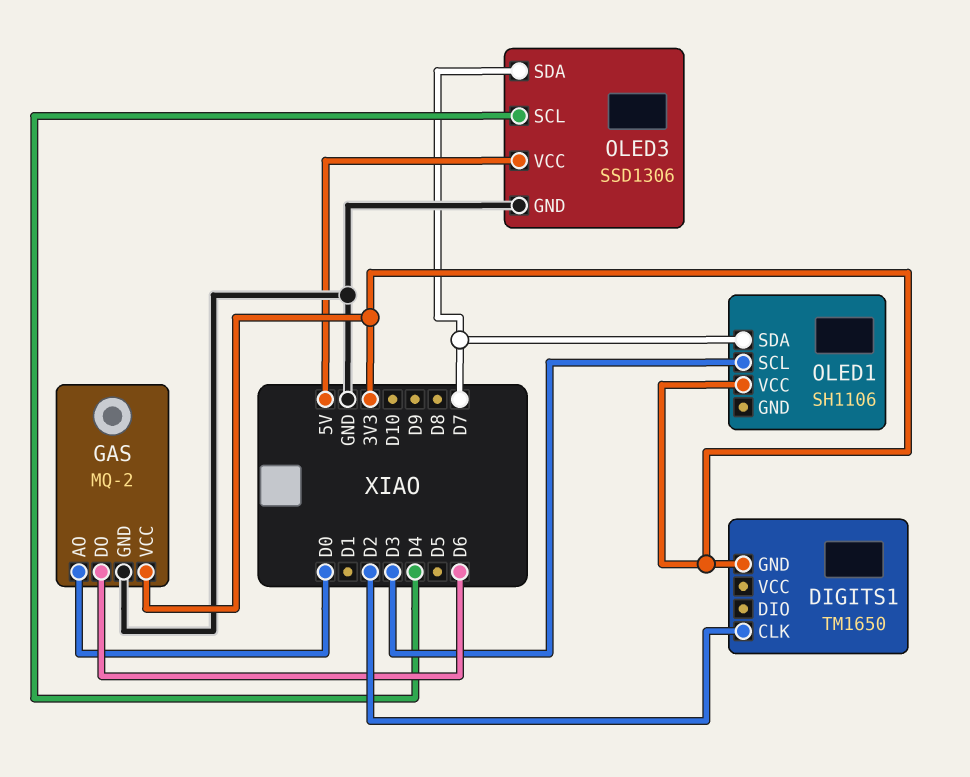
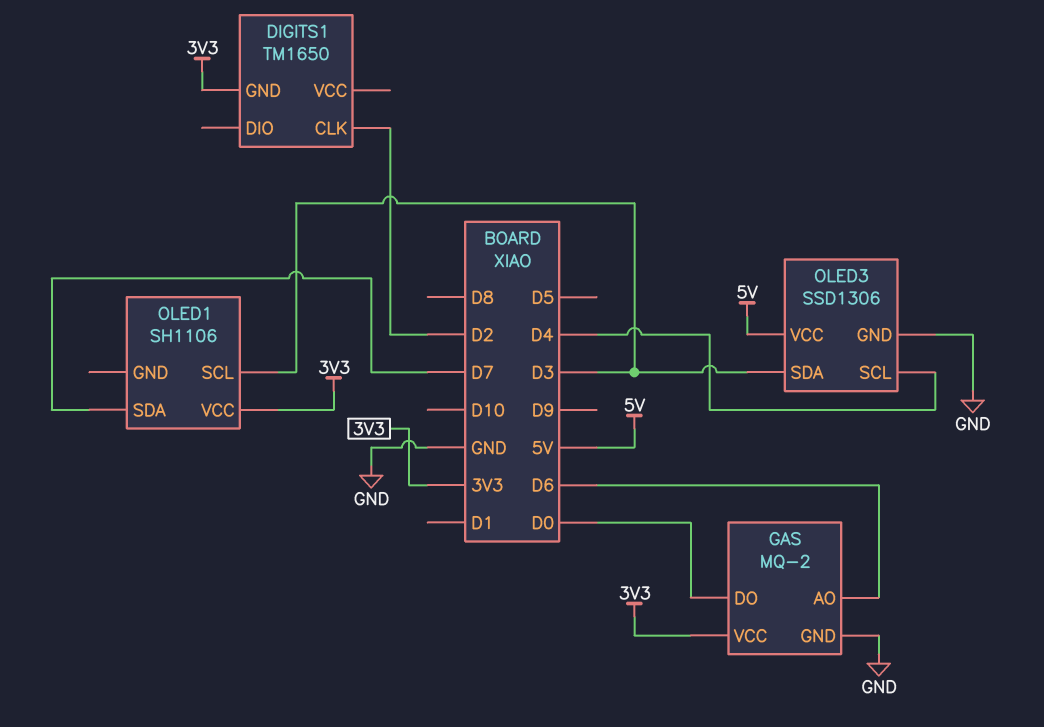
GAS pin AO: D0 -> D6
GAS pin DO: D6 -> D0
OLED3 pin SDA: D7 -> D3

